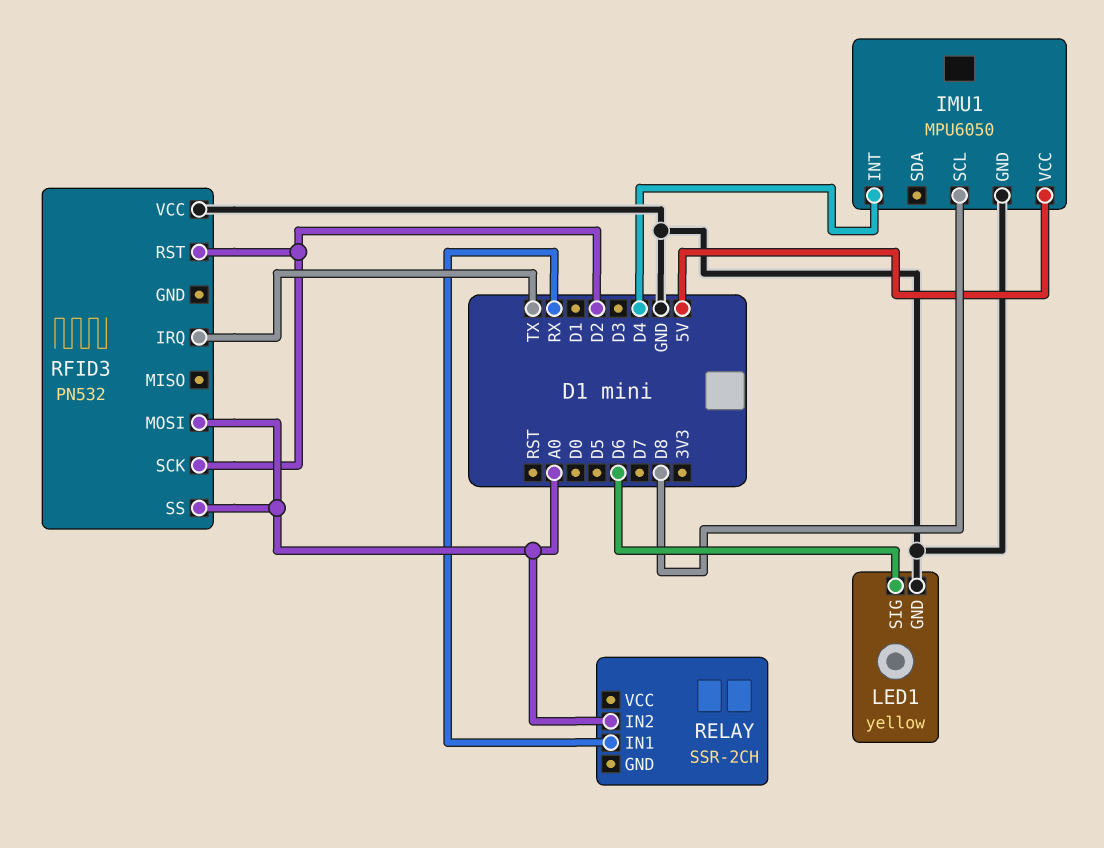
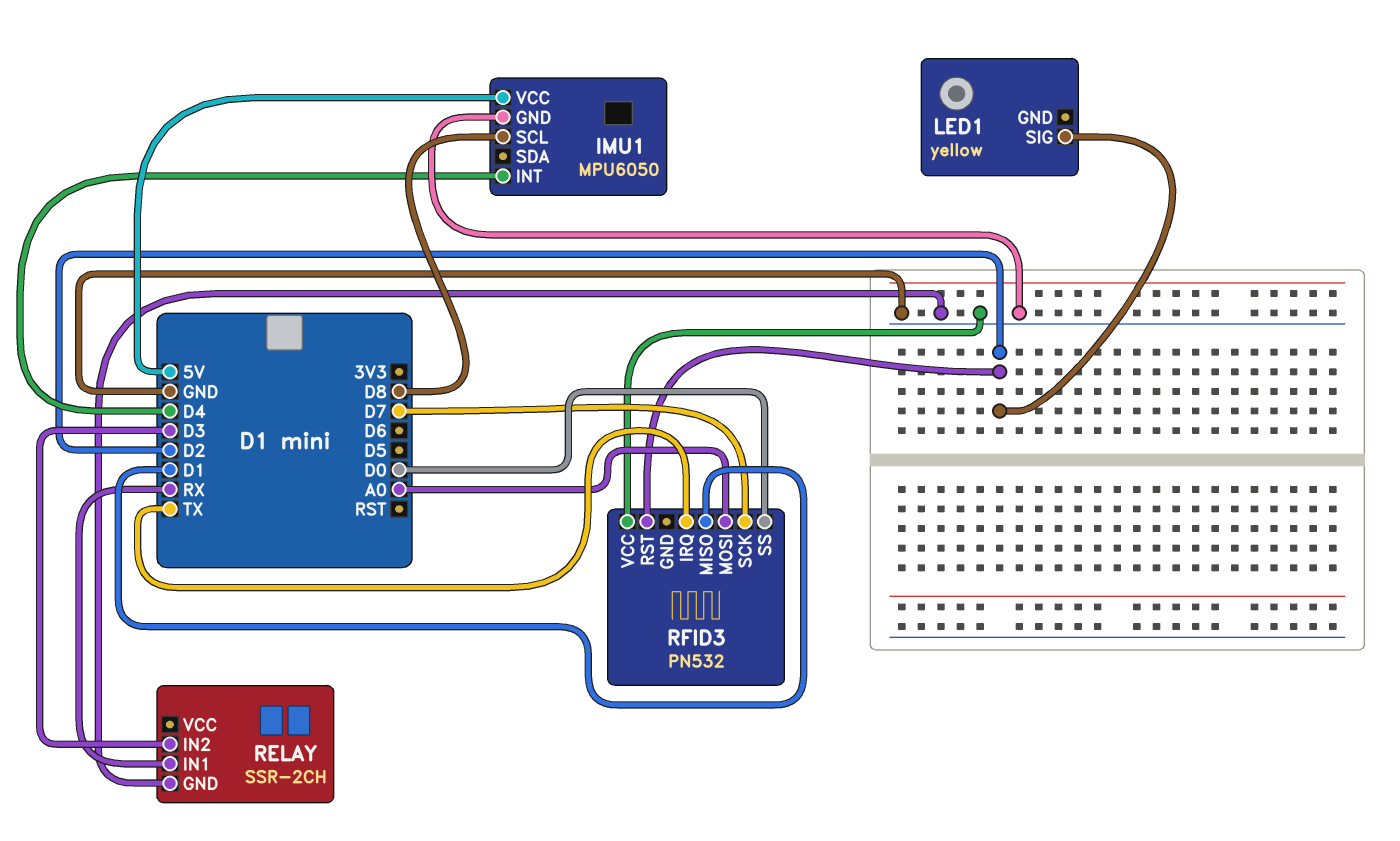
LED1 pin GND: GND -> none
LED1 pin SIG: D6 -> D2
RELAY pin GND: none -> GND
RELAY pin IN2: A0 -> D3
RFID3 pin MISO: none -> D1
RFID3 pin SCK: D2 -> D7
RFID3 pin SS: A0 -> D0

